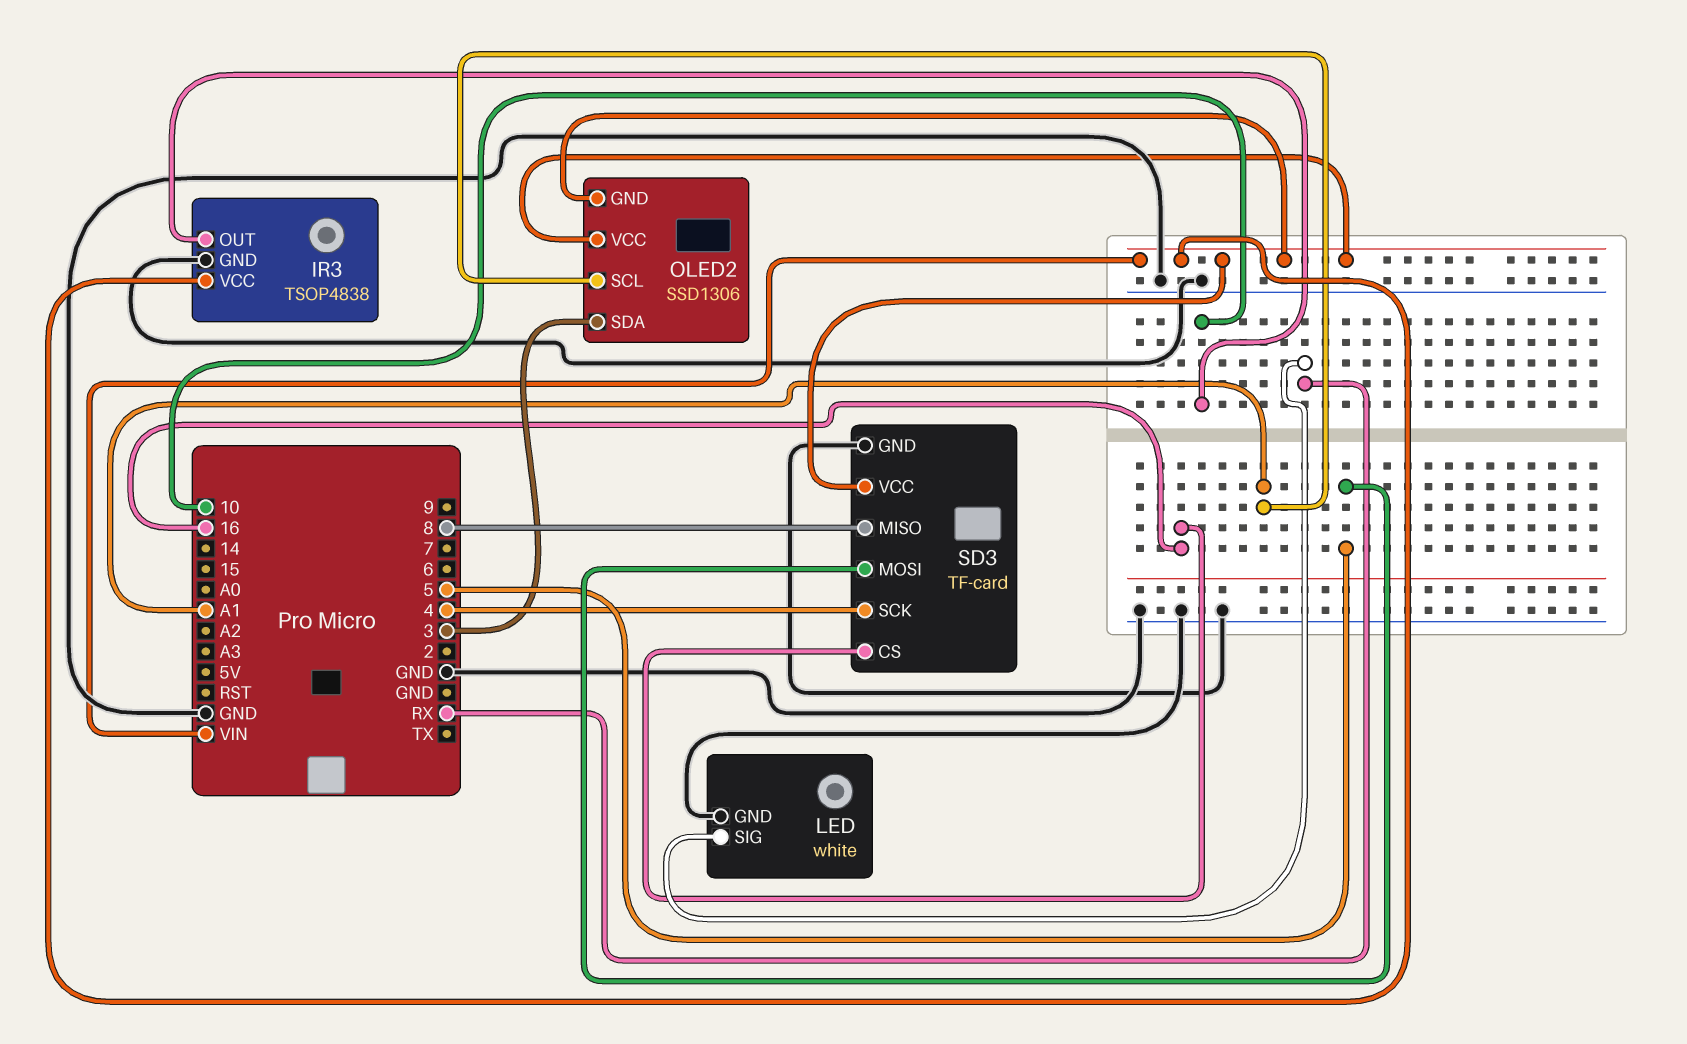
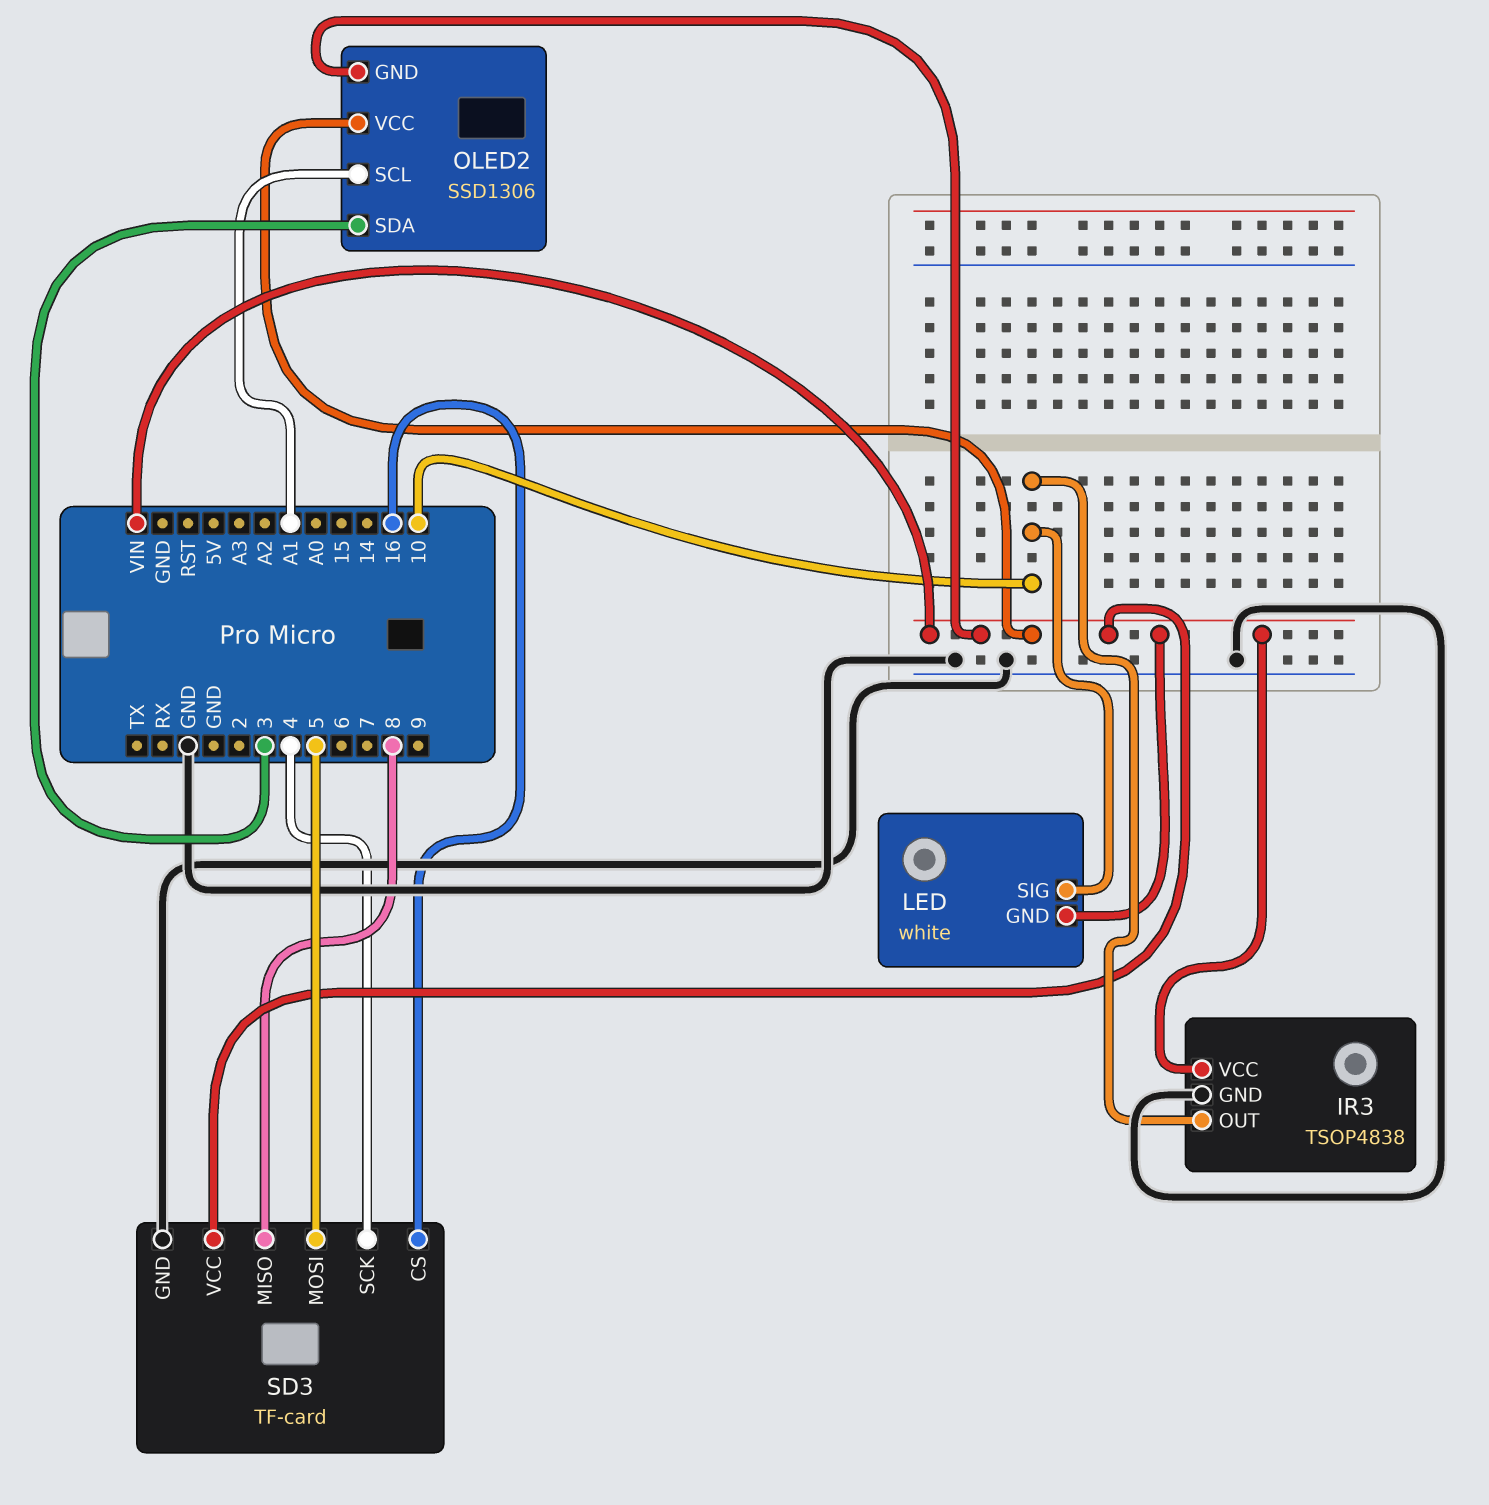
LED pin GND: GND -> VIN
LED pin SIG: RX -> 10

